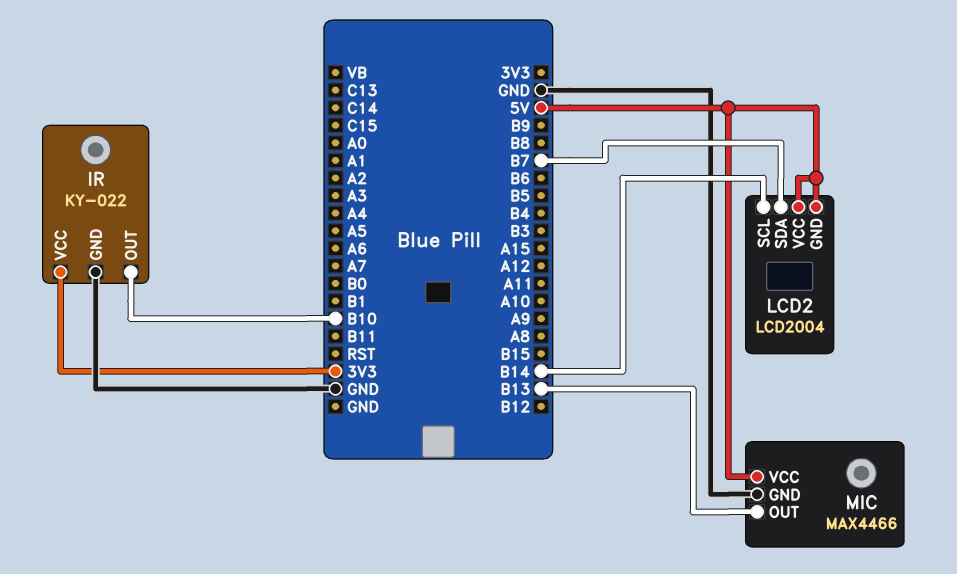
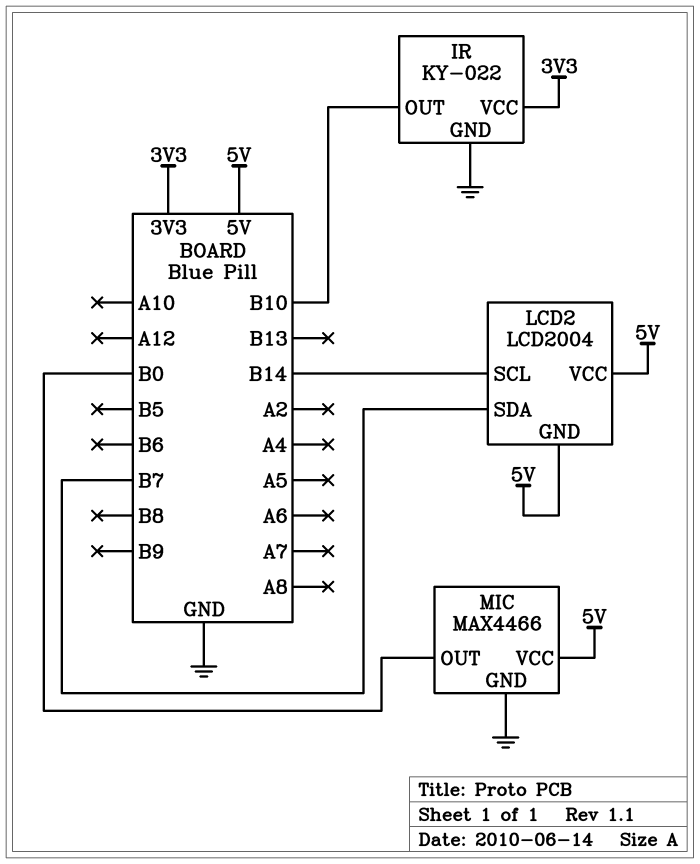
MIC pin OUT: B13 -> B0

